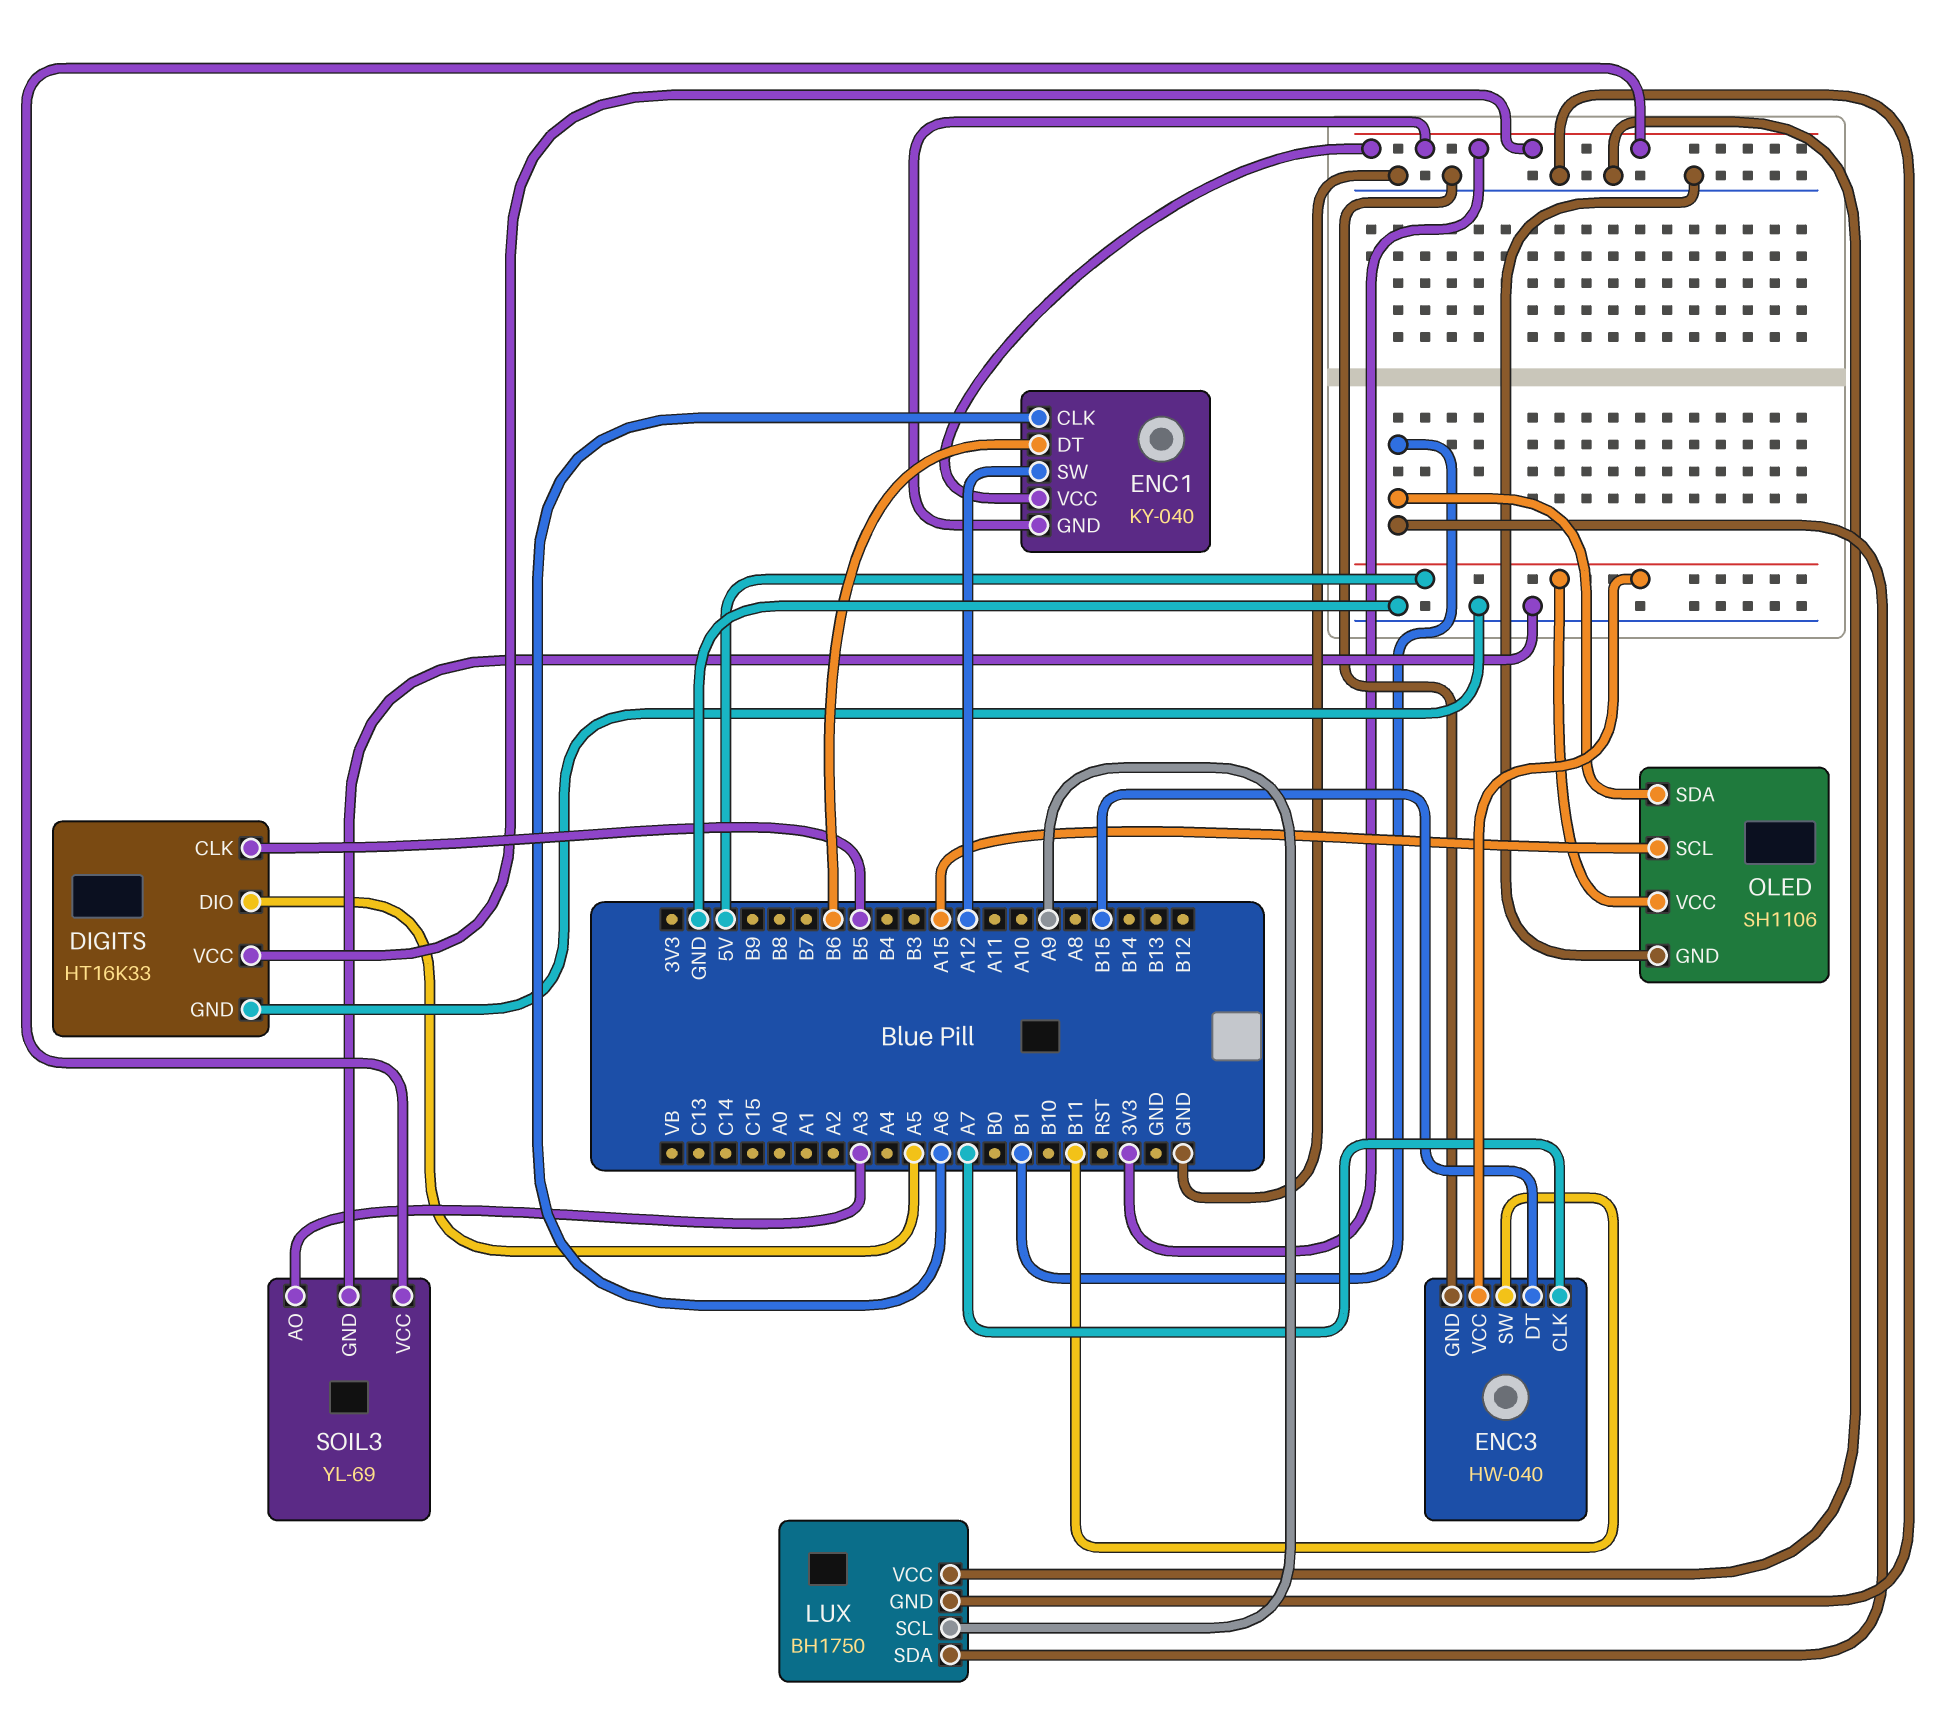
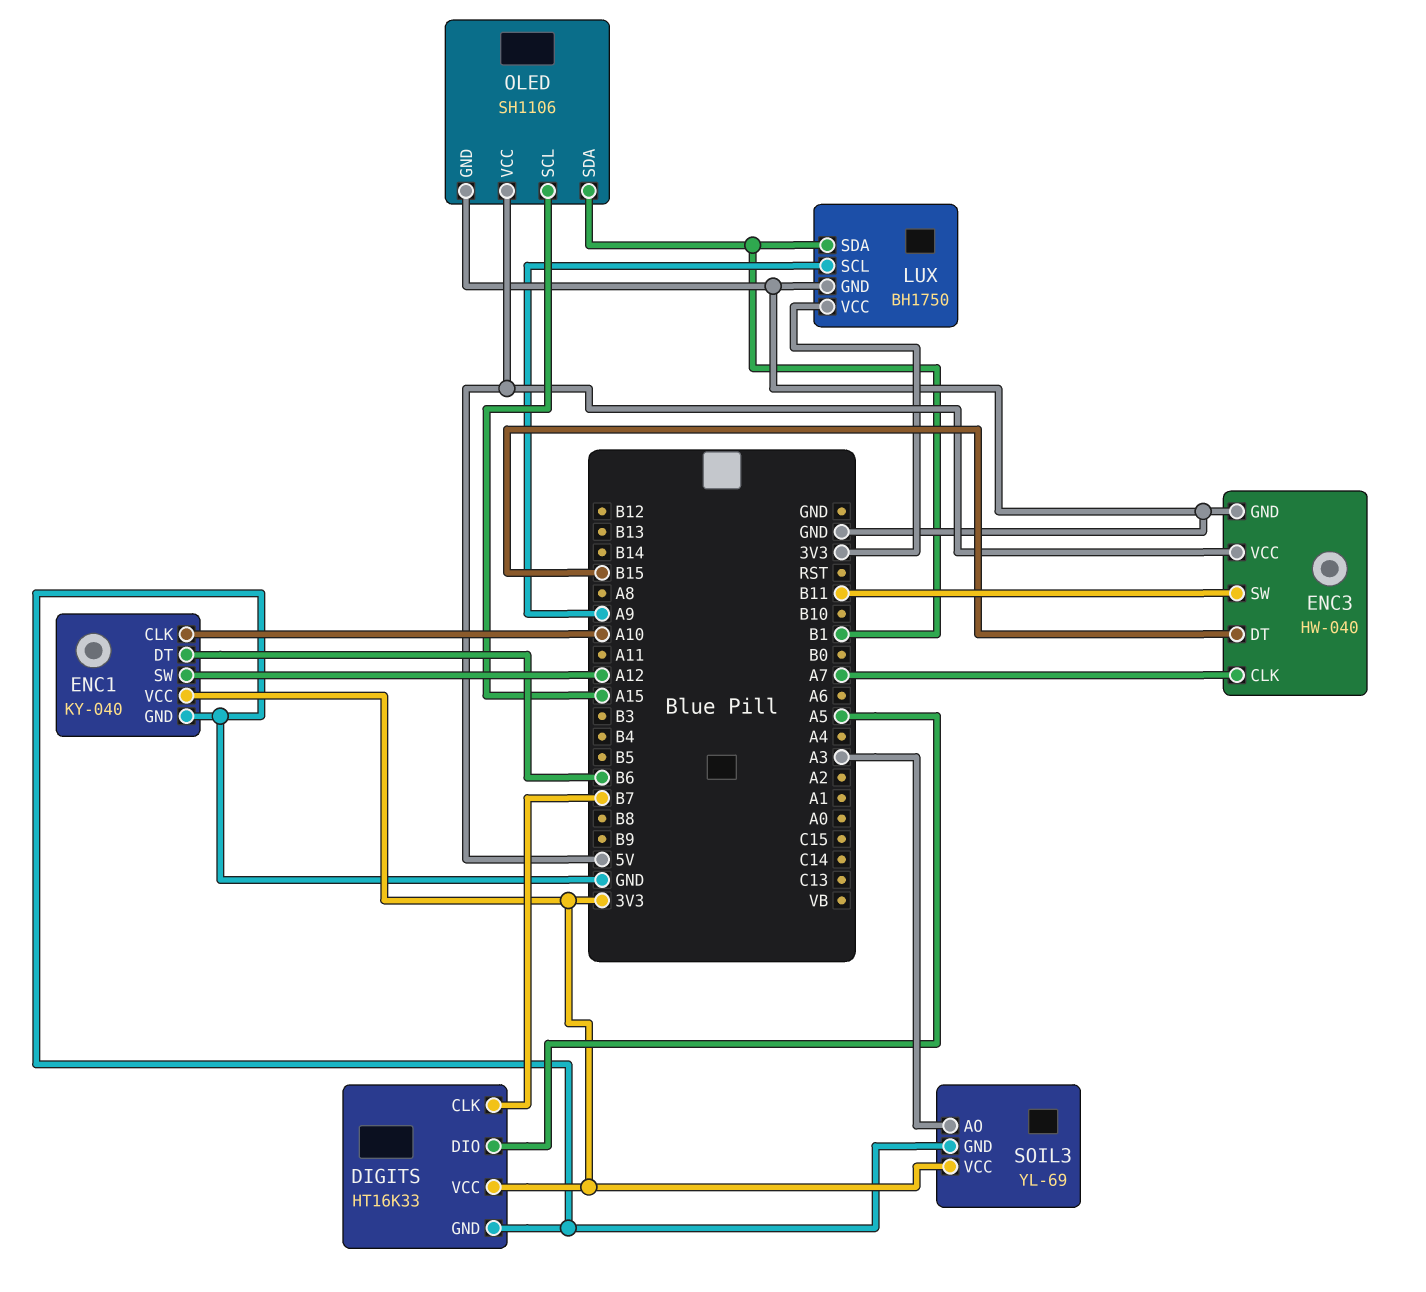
DIGITS pin CLK: B5 -> B7
ENC1 pin CLK: A6 -> A10
ENC1 pin GND: 3V3 -> GND
LUX pin VCC: GND -> 3V3

